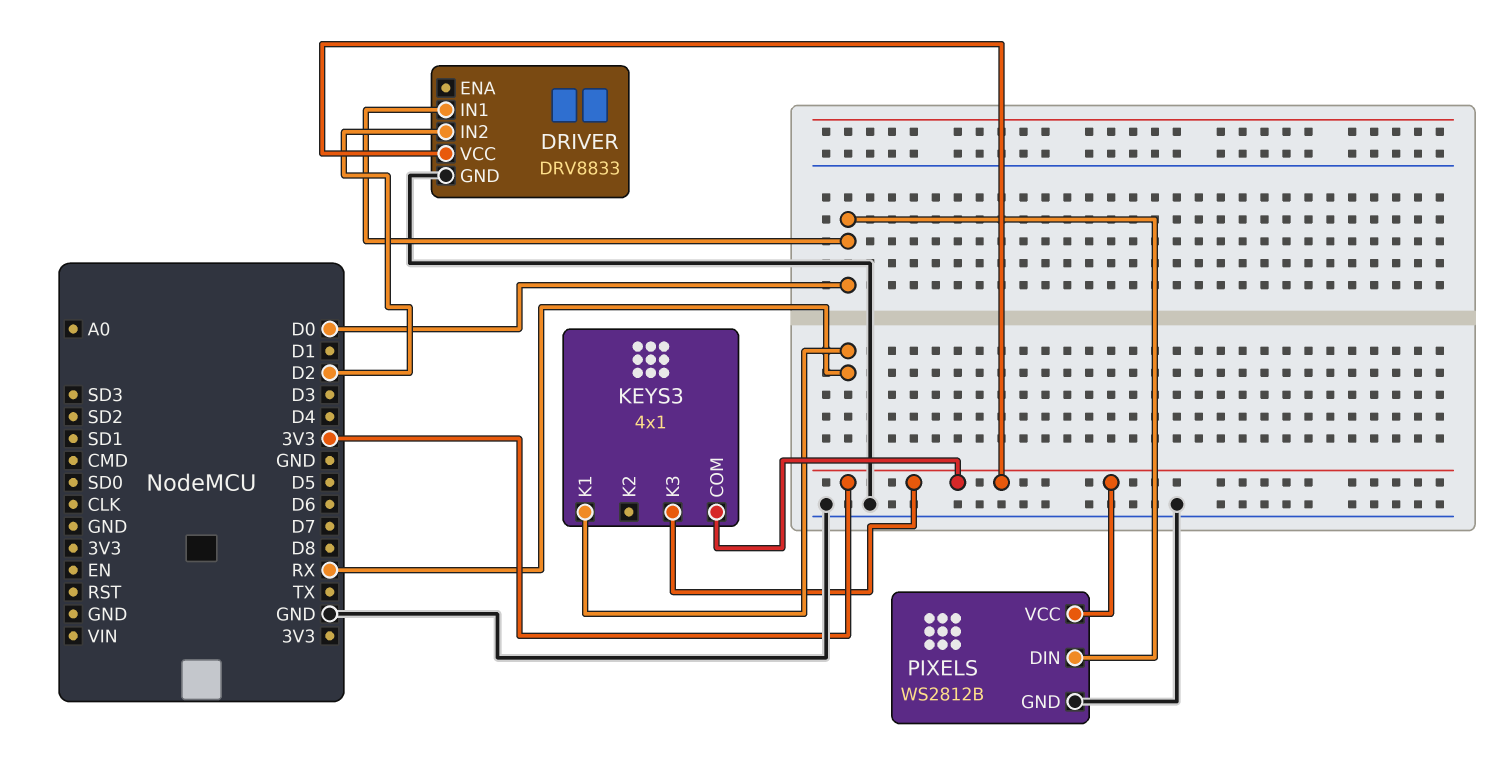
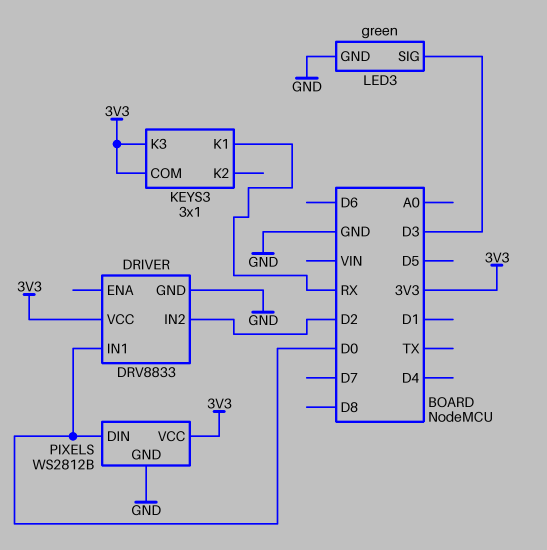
KEYS3: 4x1 -> 3x1
LED3: none -> green
LED3 pin GND: none -> GND
LED3 pin SIG: none -> D3

